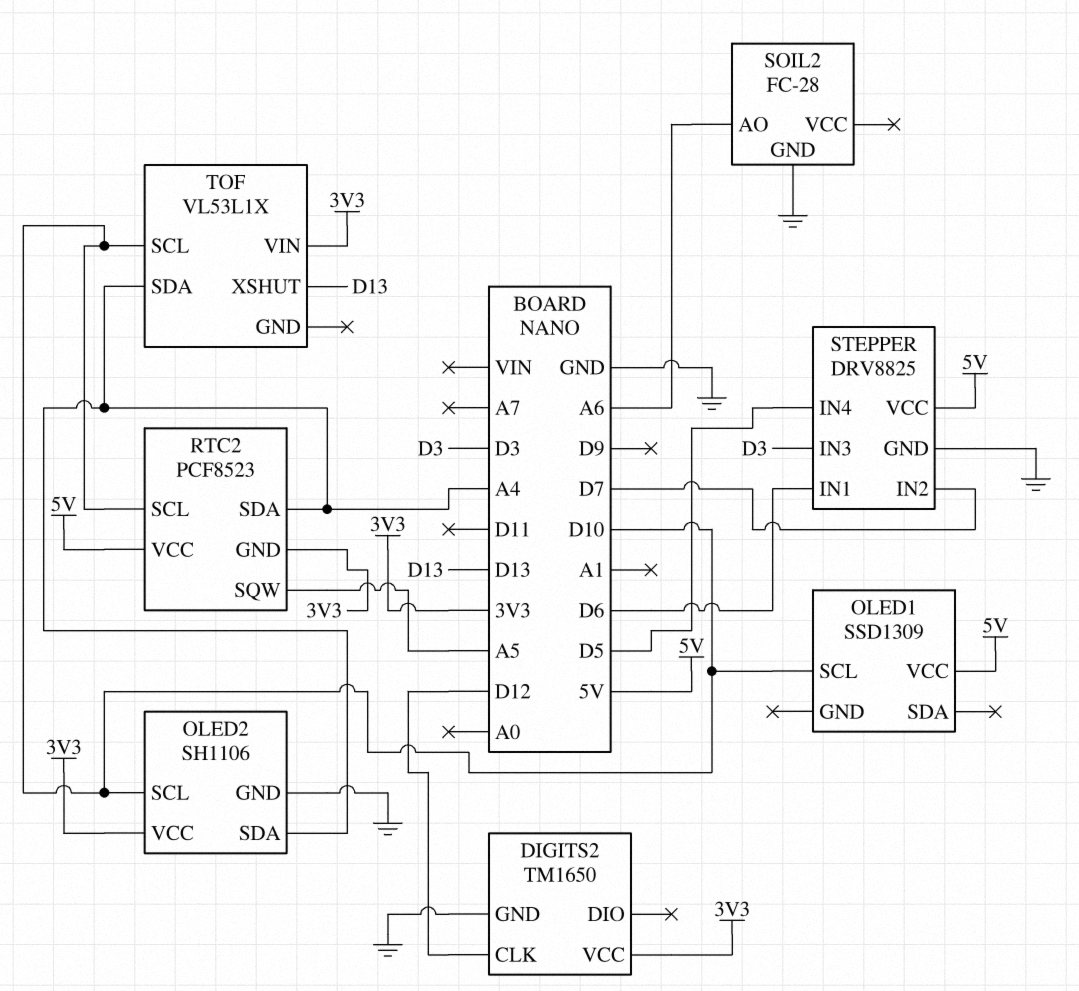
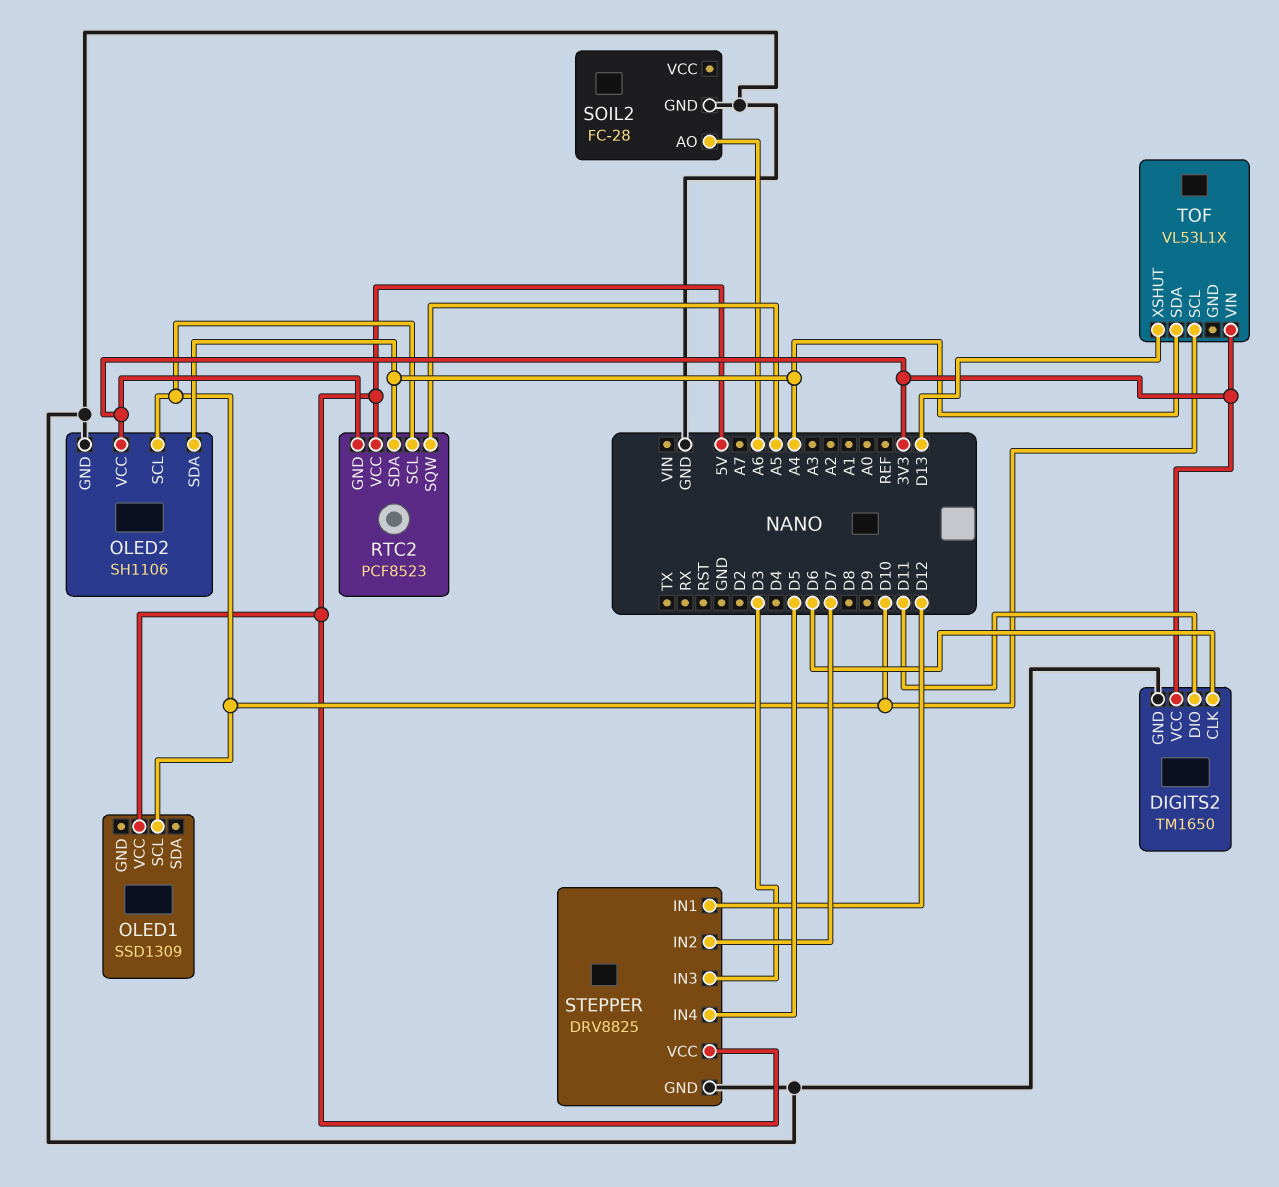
DIGITS2 pin CLK: D12 -> D6
DIGITS2 pin DIO: none -> D11
STEPPER pin IN1: D6 -> D12

